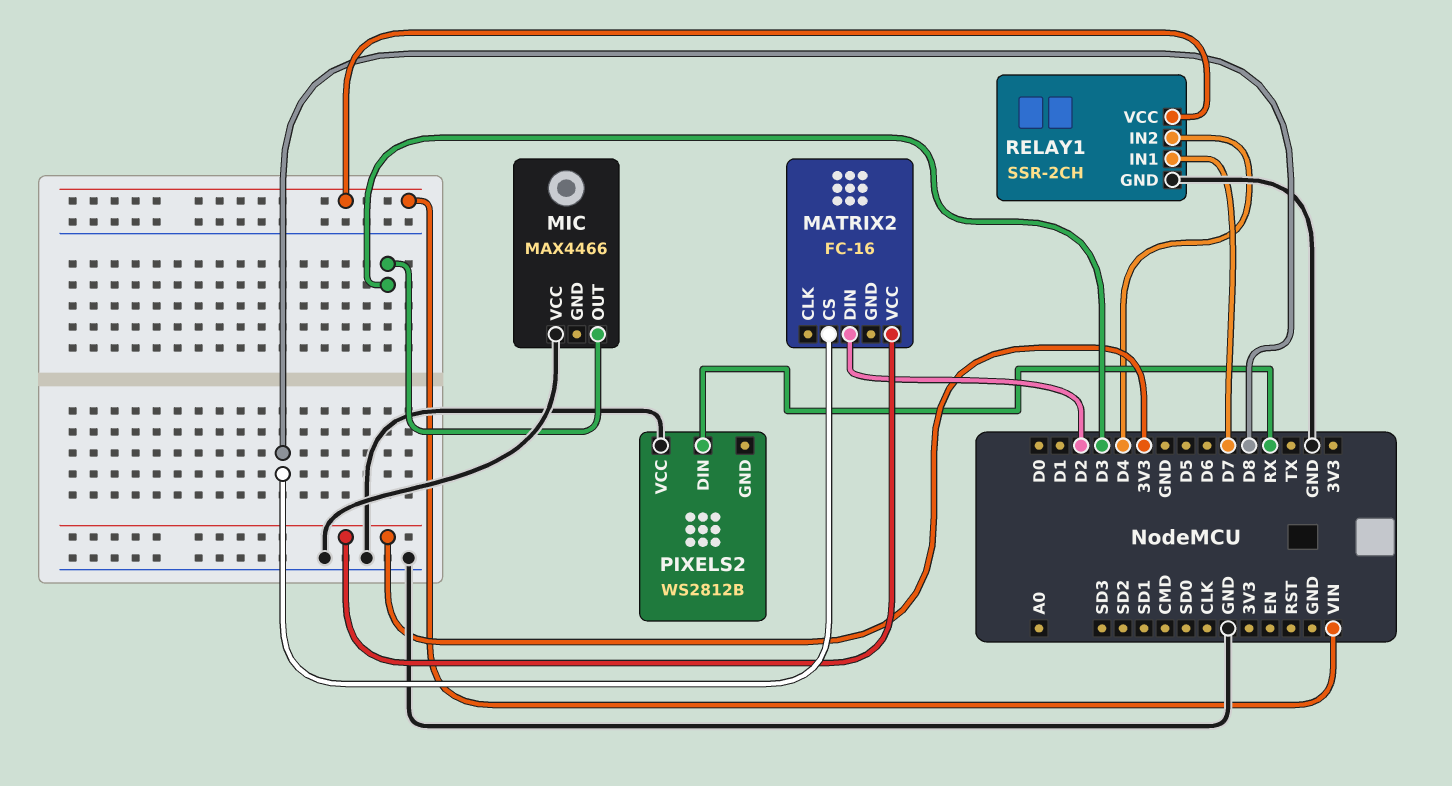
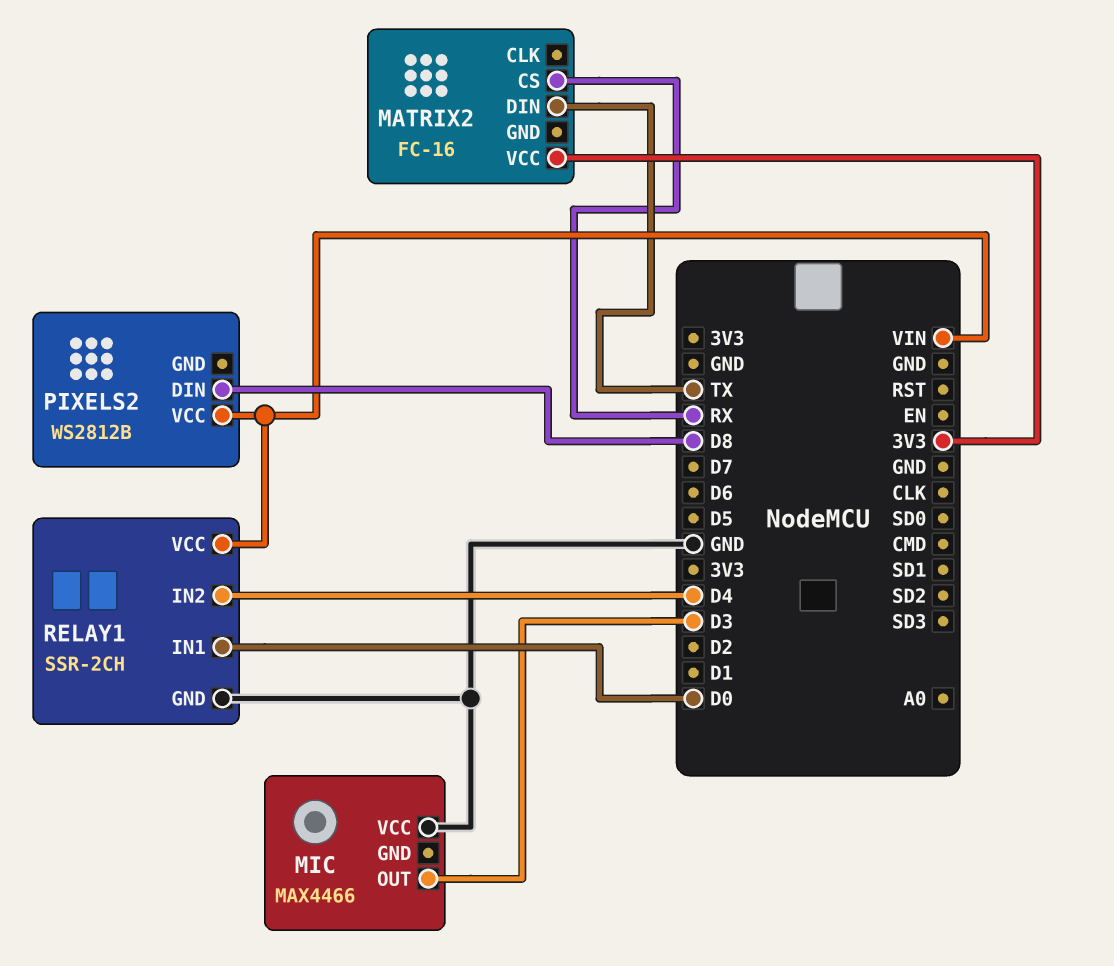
MATRIX2 pin CS: D8 -> RX
MATRIX2 pin DIN: D2 -> TX
PIXELS2 pin DIN: RX -> D8
PIXELS2 pin VCC: GND -> VIN
RELAY1 pin IN1: D7 -> D0

